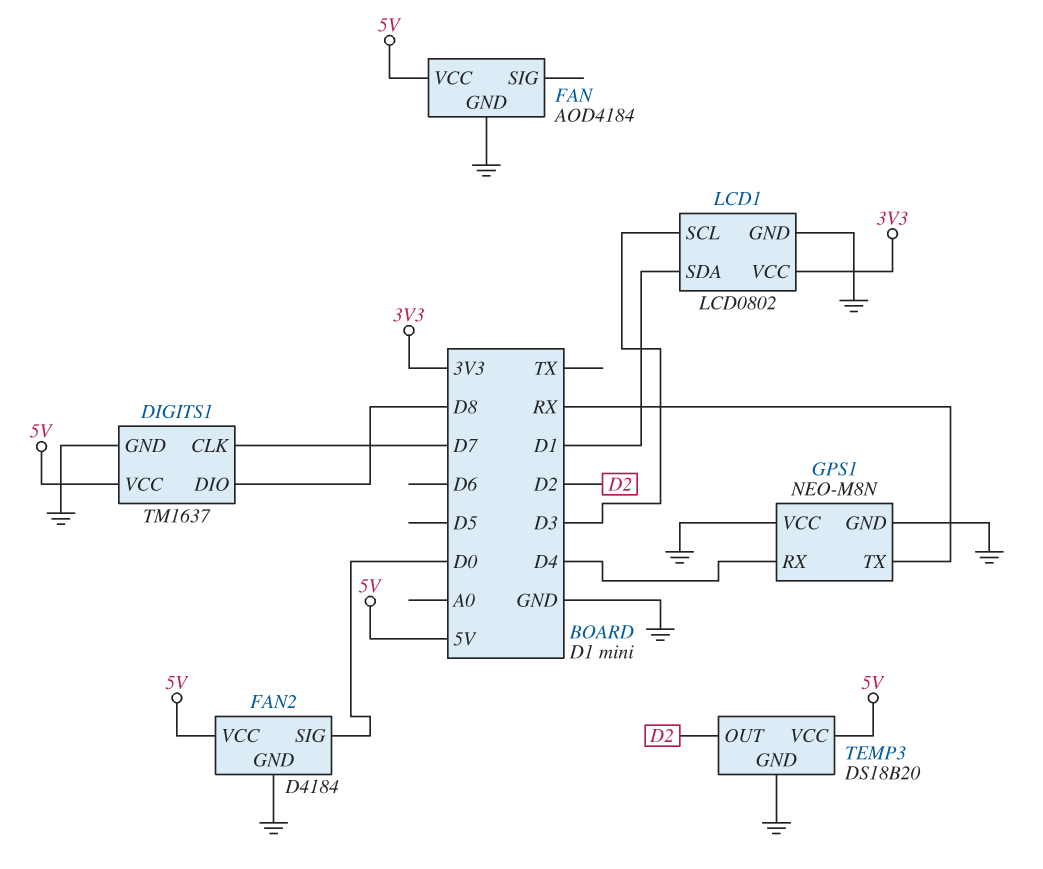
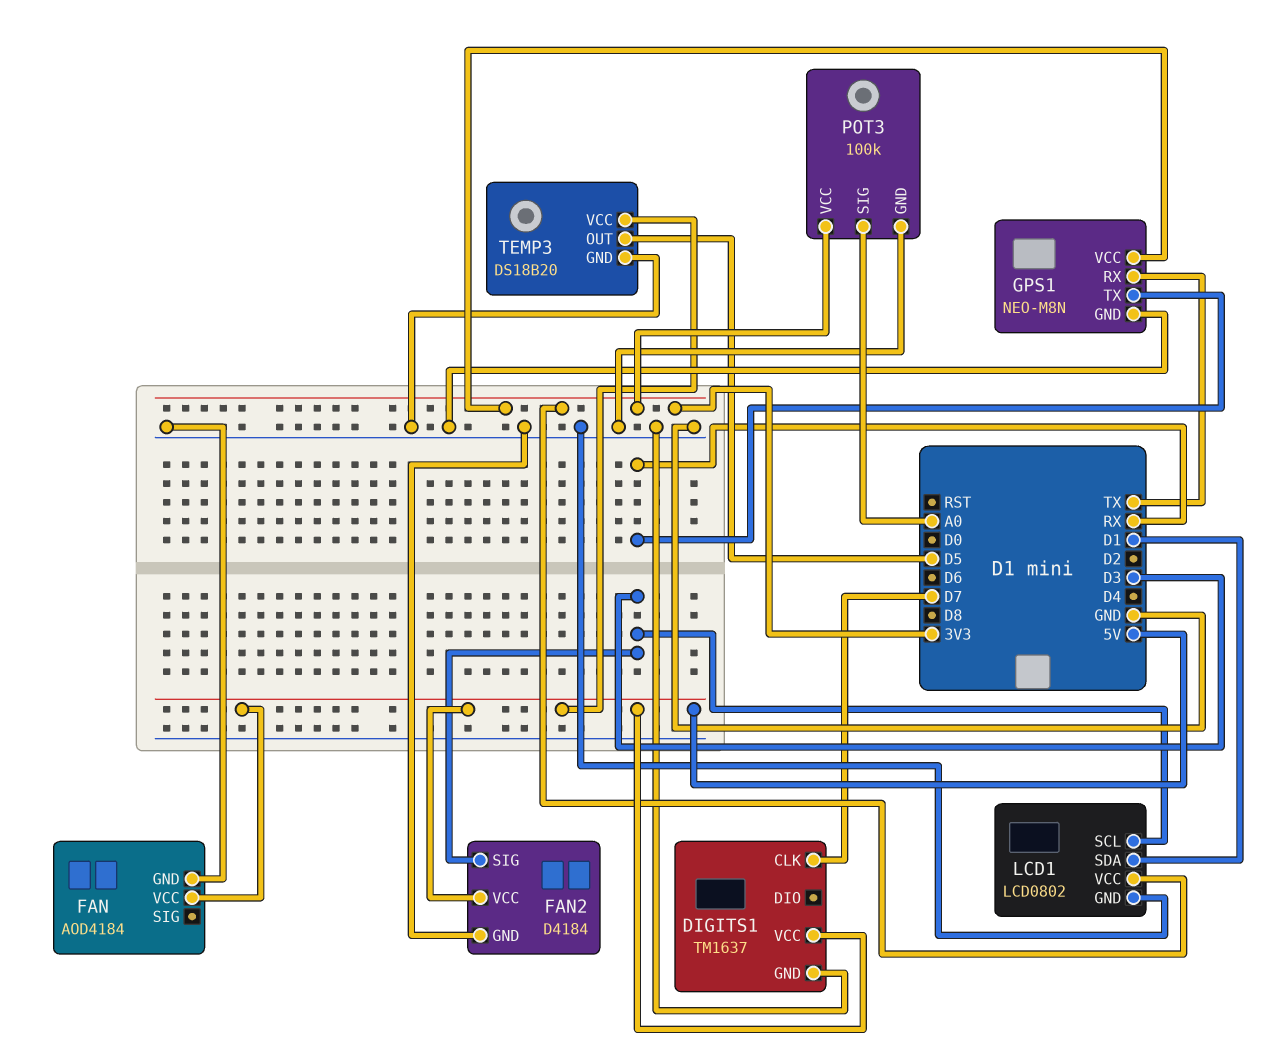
DIGITS1 pin DIO: D8 -> none
FAN2 pin SIG: D0 -> D3
GPS1 pin RX: D4 -> TX
GPS1 pin VCC: GND -> 3V3
POT3: none -> 100k
POT3 pin GND: none -> GND
POT3 pin SIG: none -> A0
POT3 pin VCC: none -> 3V3
TEMP3 pin OUT: D2 -> D5

